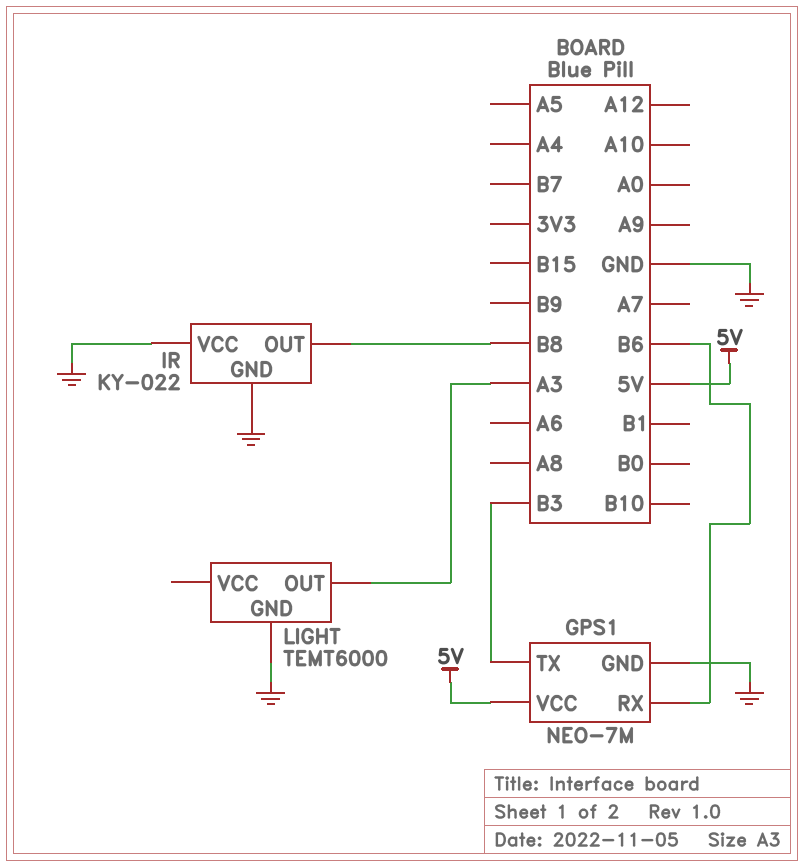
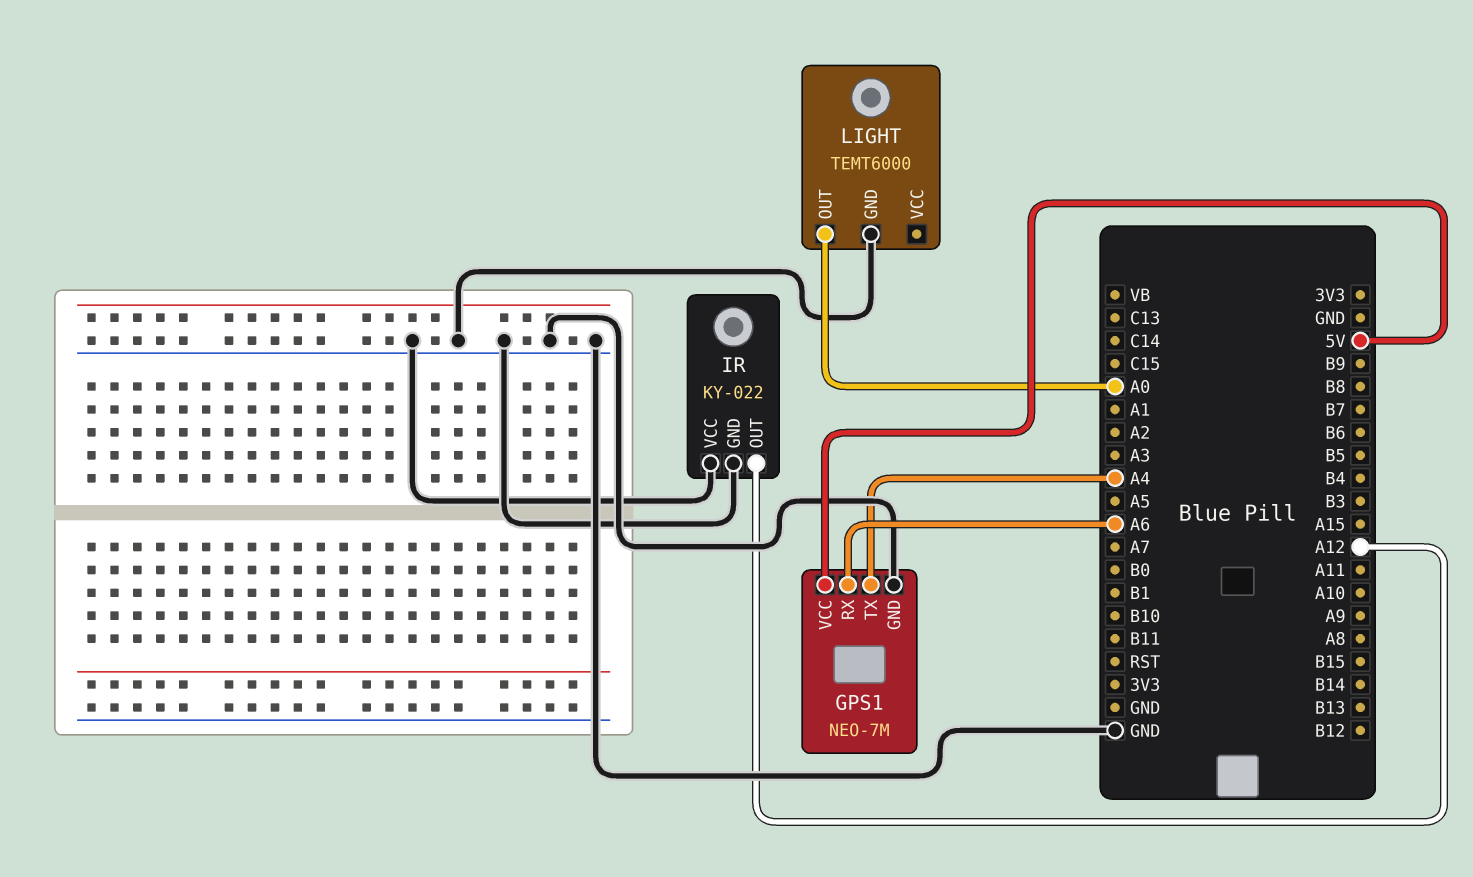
GPS1 pin RX: B6 -> A6
GPS1 pin TX: B3 -> A4
IR pin OUT: B8 -> A12
LIGHT pin OUT: A3 -> A0

